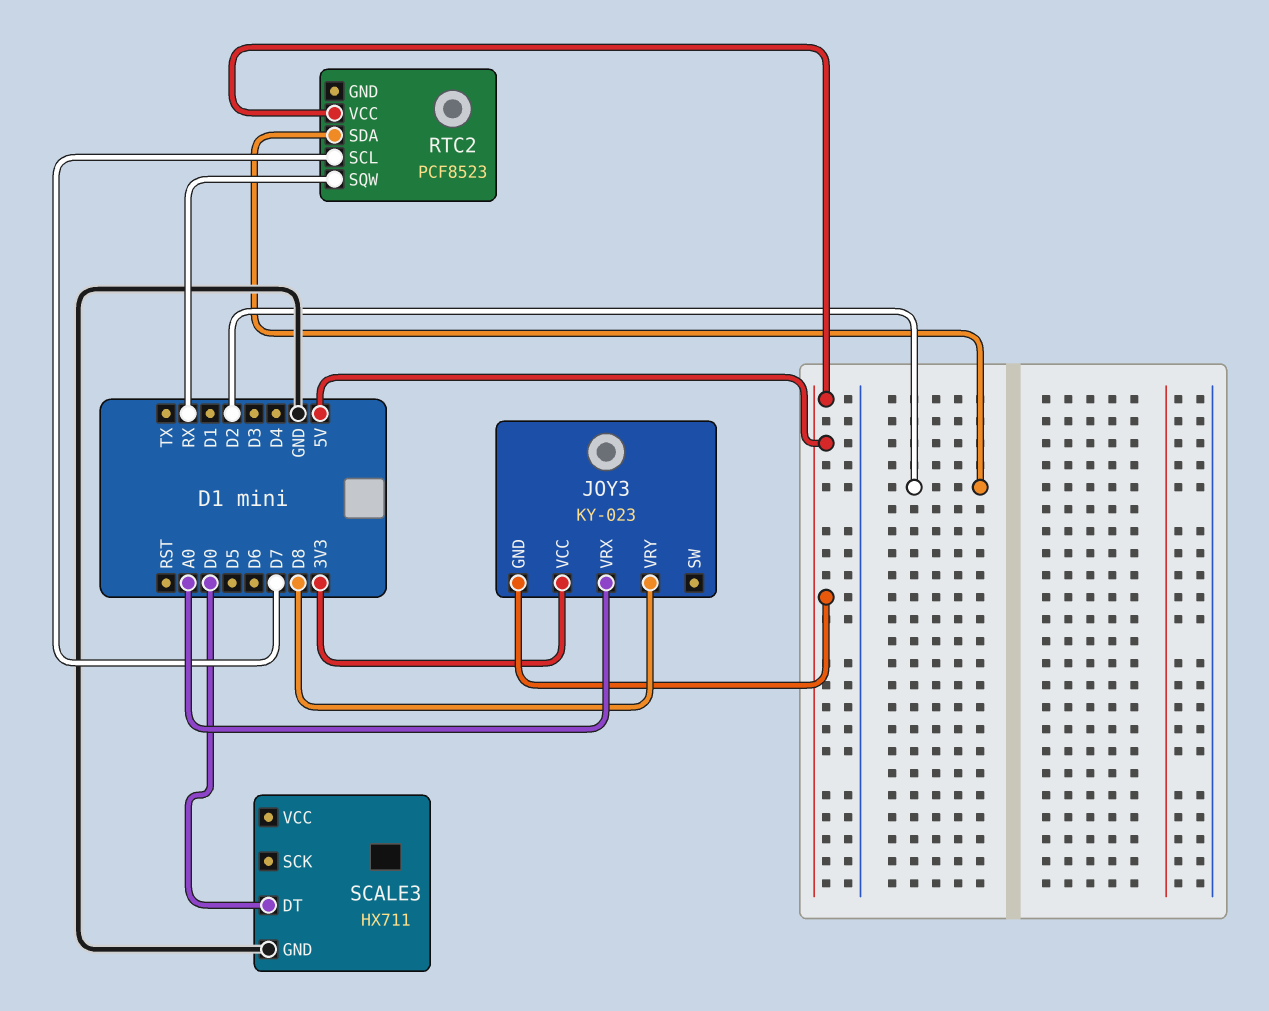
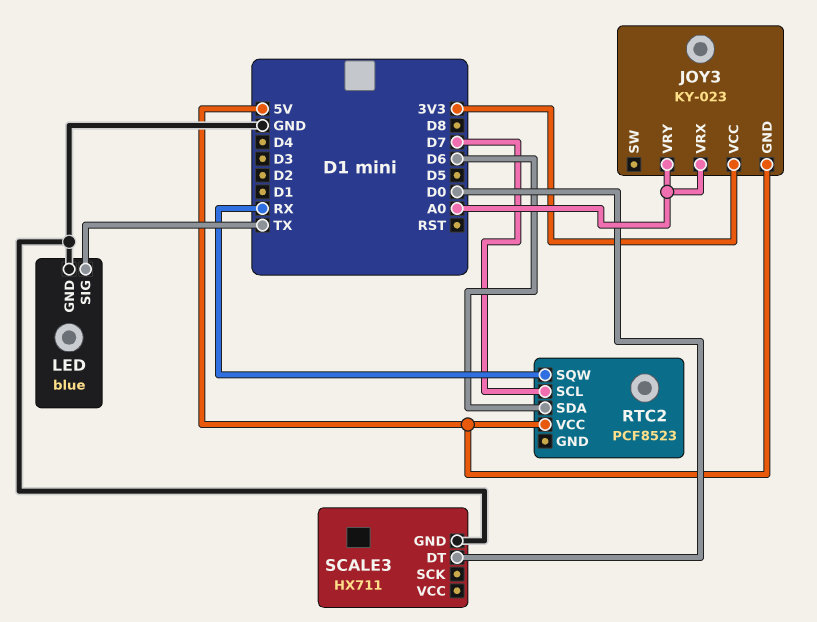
JOY3 pin VRY: D8 -> A0
LED: none -> blue
LED pin GND: none -> GND
LED pin SIG: none -> TX
RTC2 pin SDA: D2 -> D6

